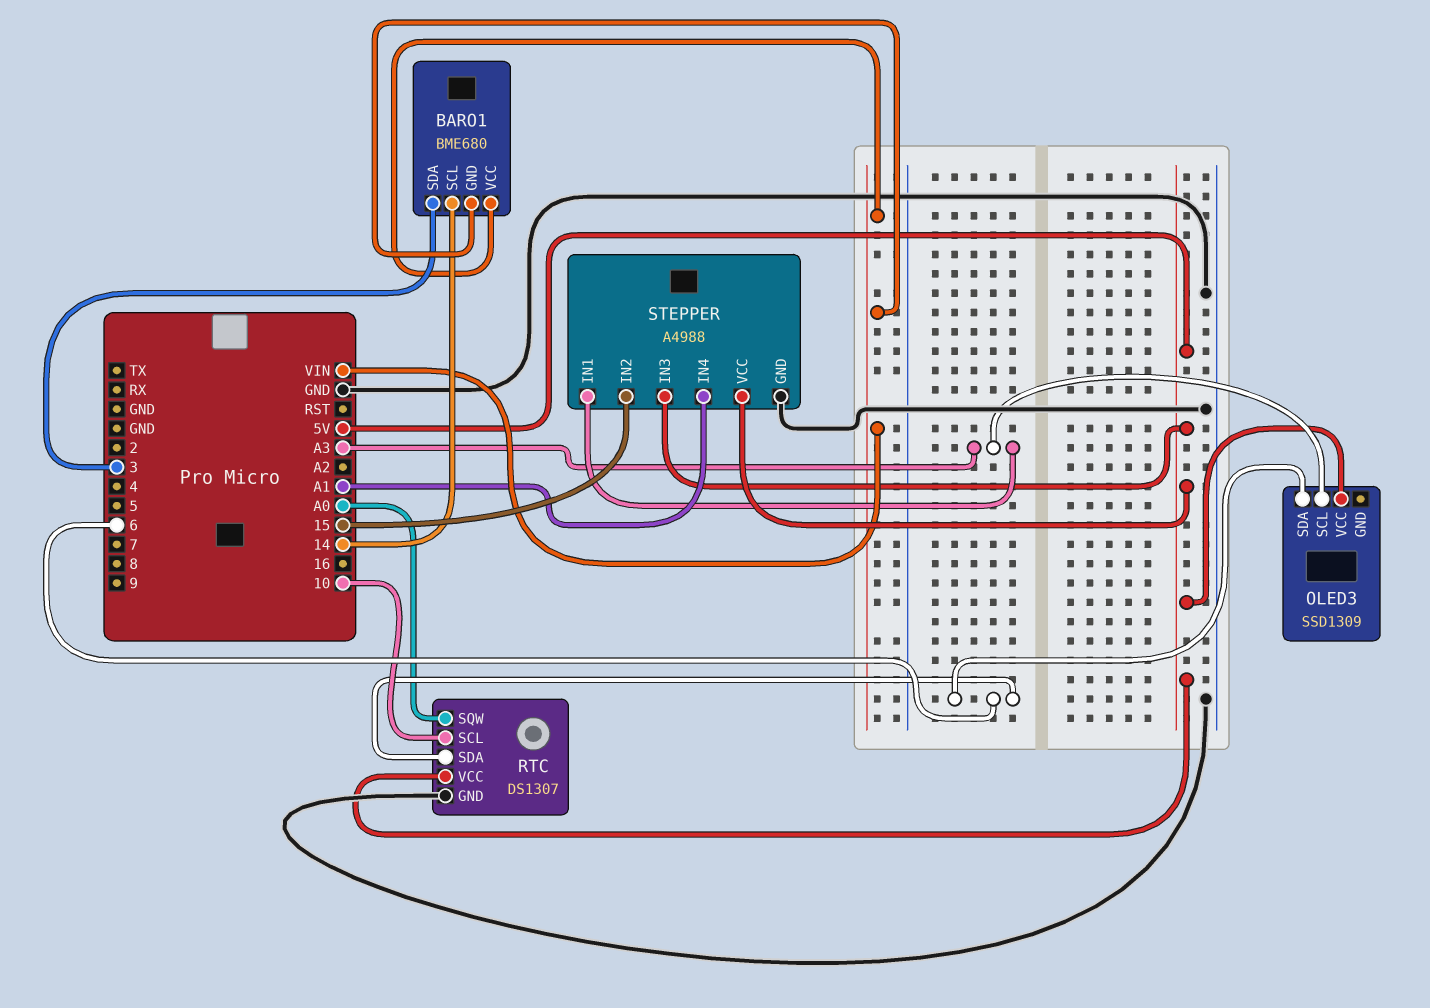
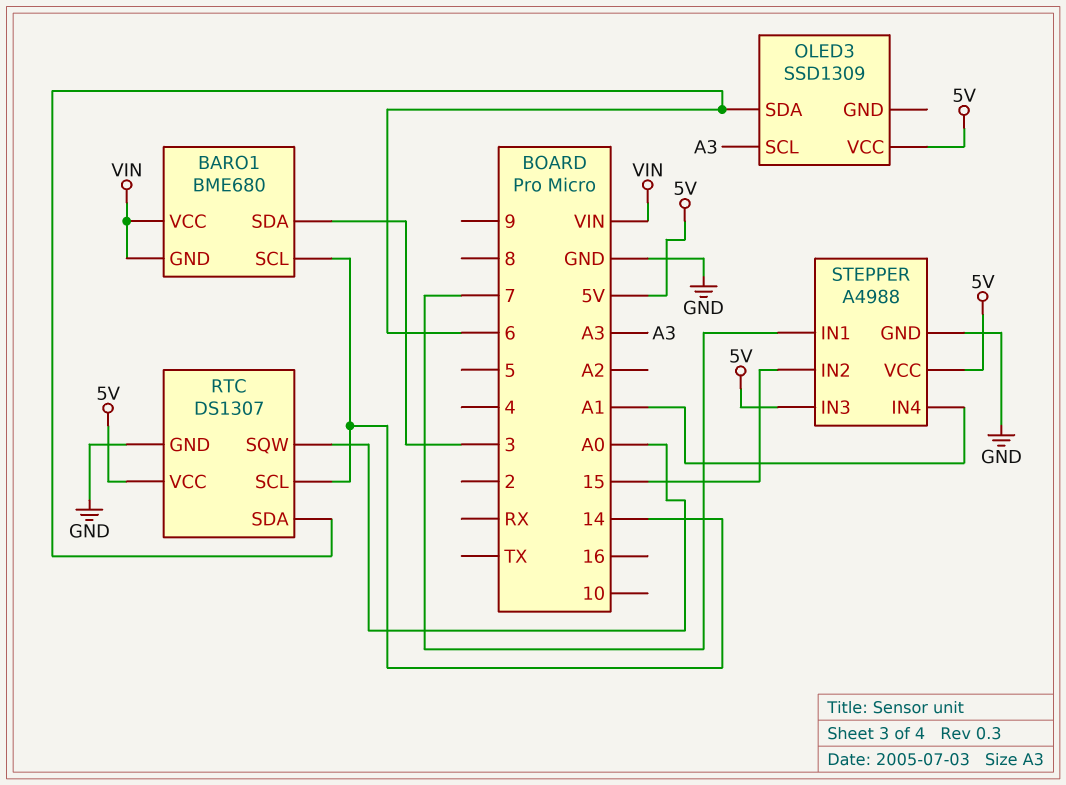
RTC pin SCL: 10 -> 14
STEPPER pin IN1: A3 -> 7

